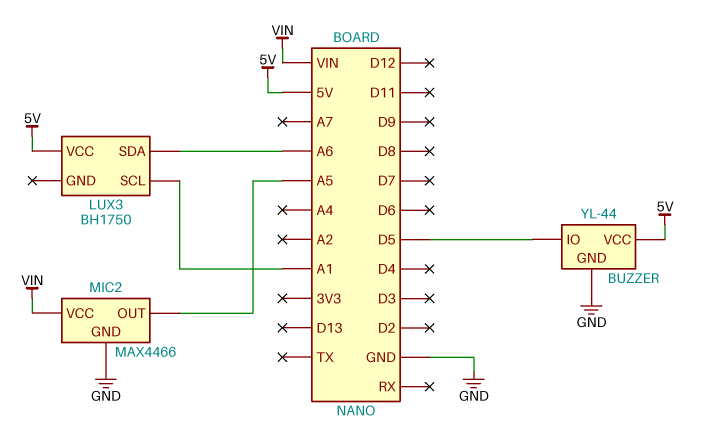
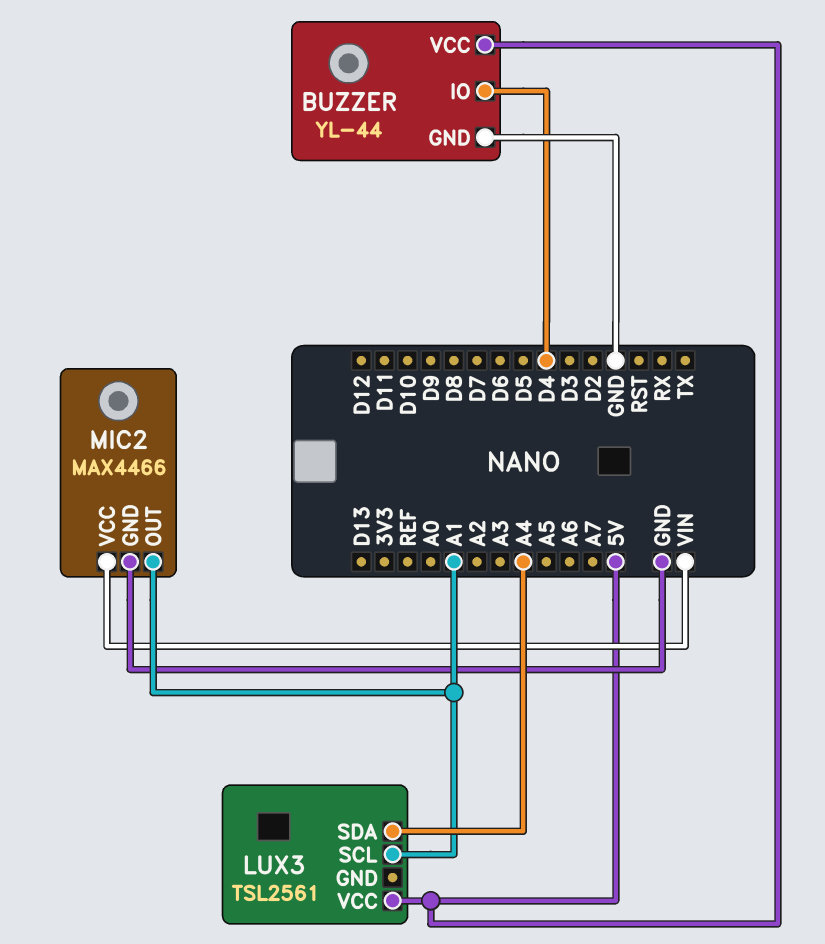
BUZZER pin IO: D5 -> D4
LUX3: BH1750 -> TSL2561
LUX3 pin SDA: A6 -> A4
MIC2 pin OUT: A5 -> A1

